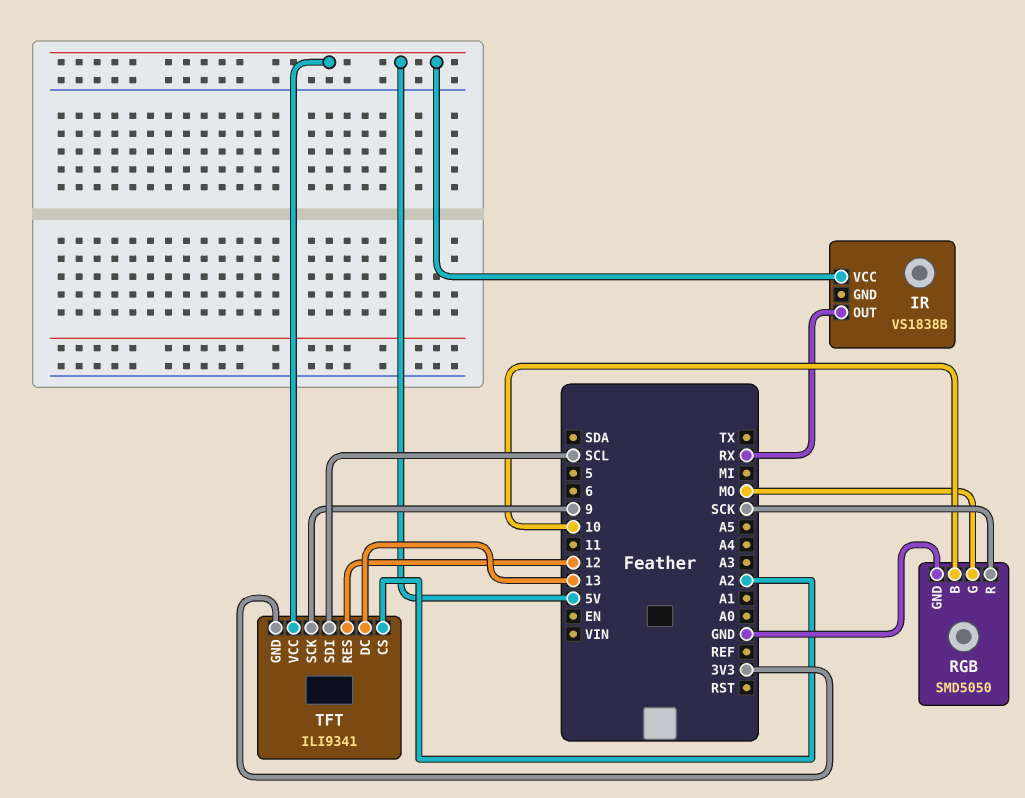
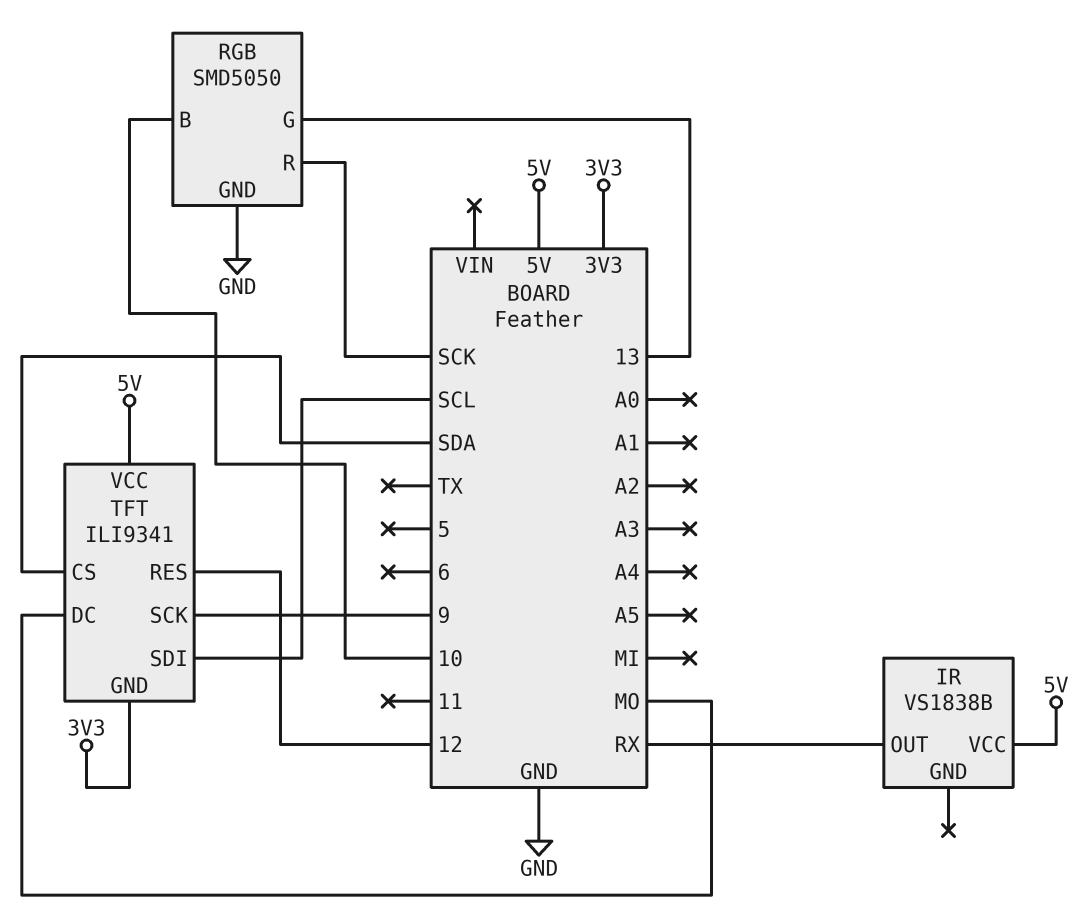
RGB pin G: MO -> 13
TFT pin CS: A2 -> SDA
TFT pin DC: 13 -> MO

